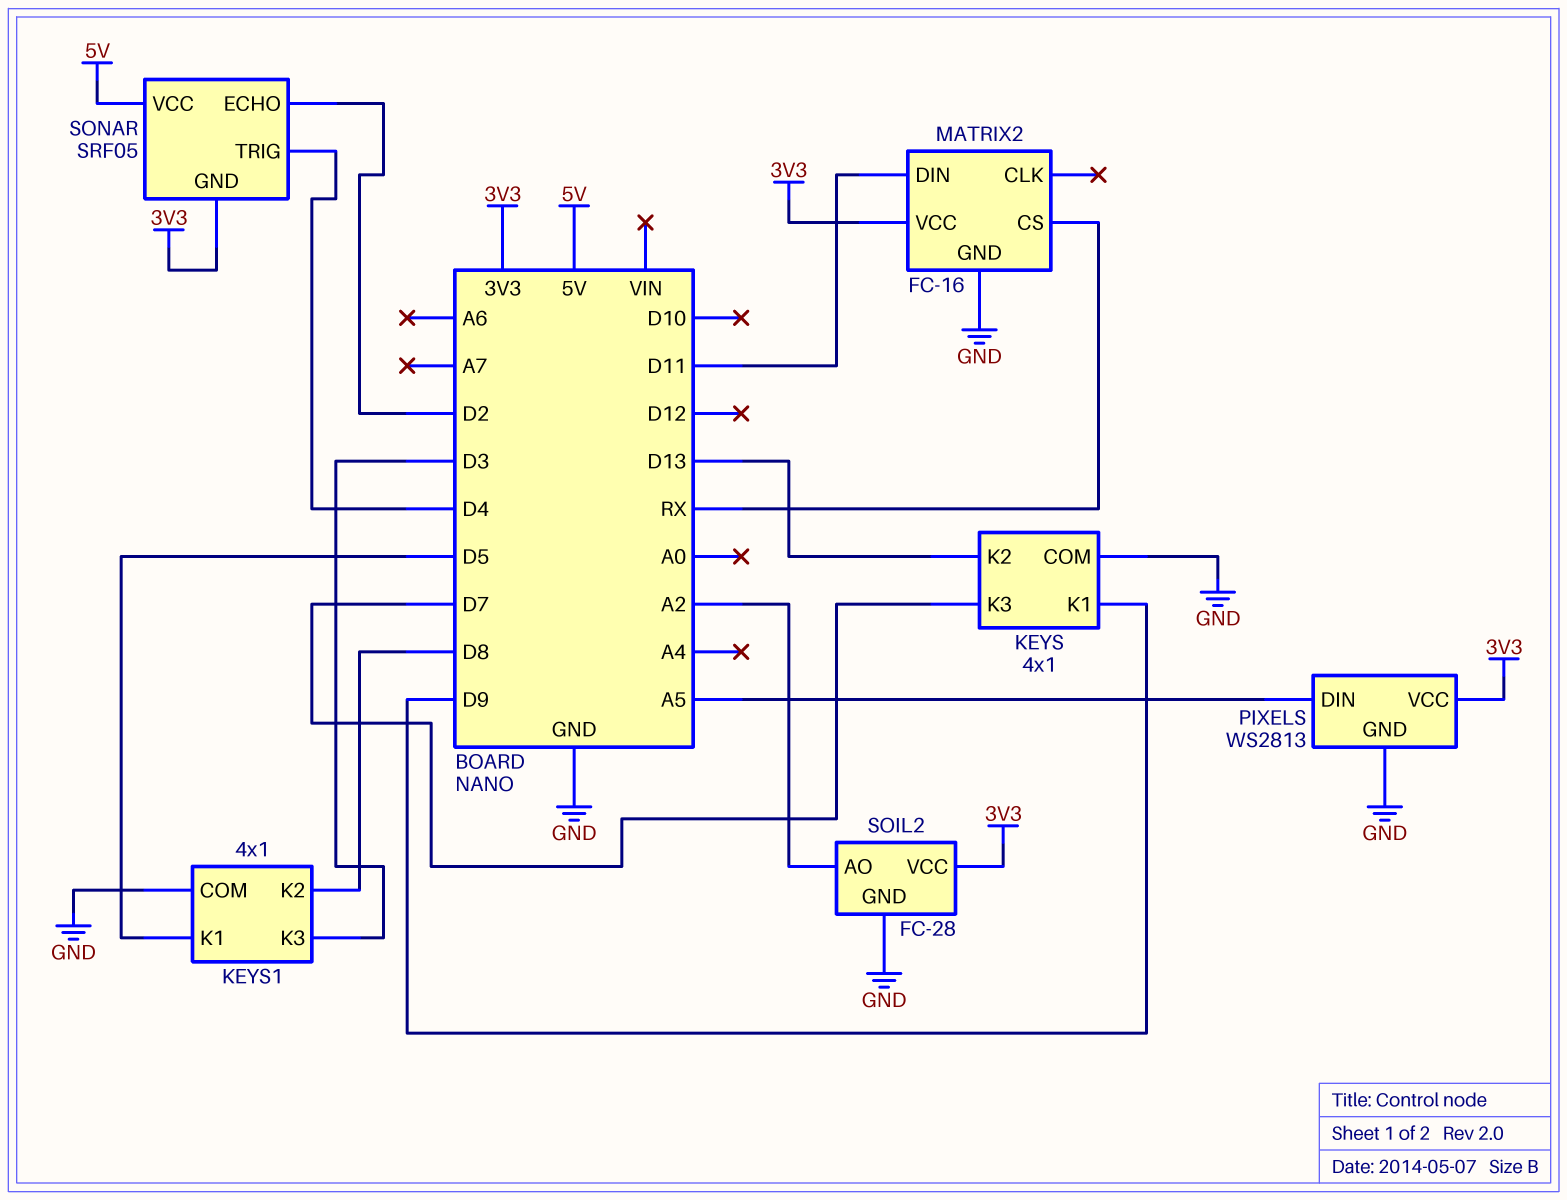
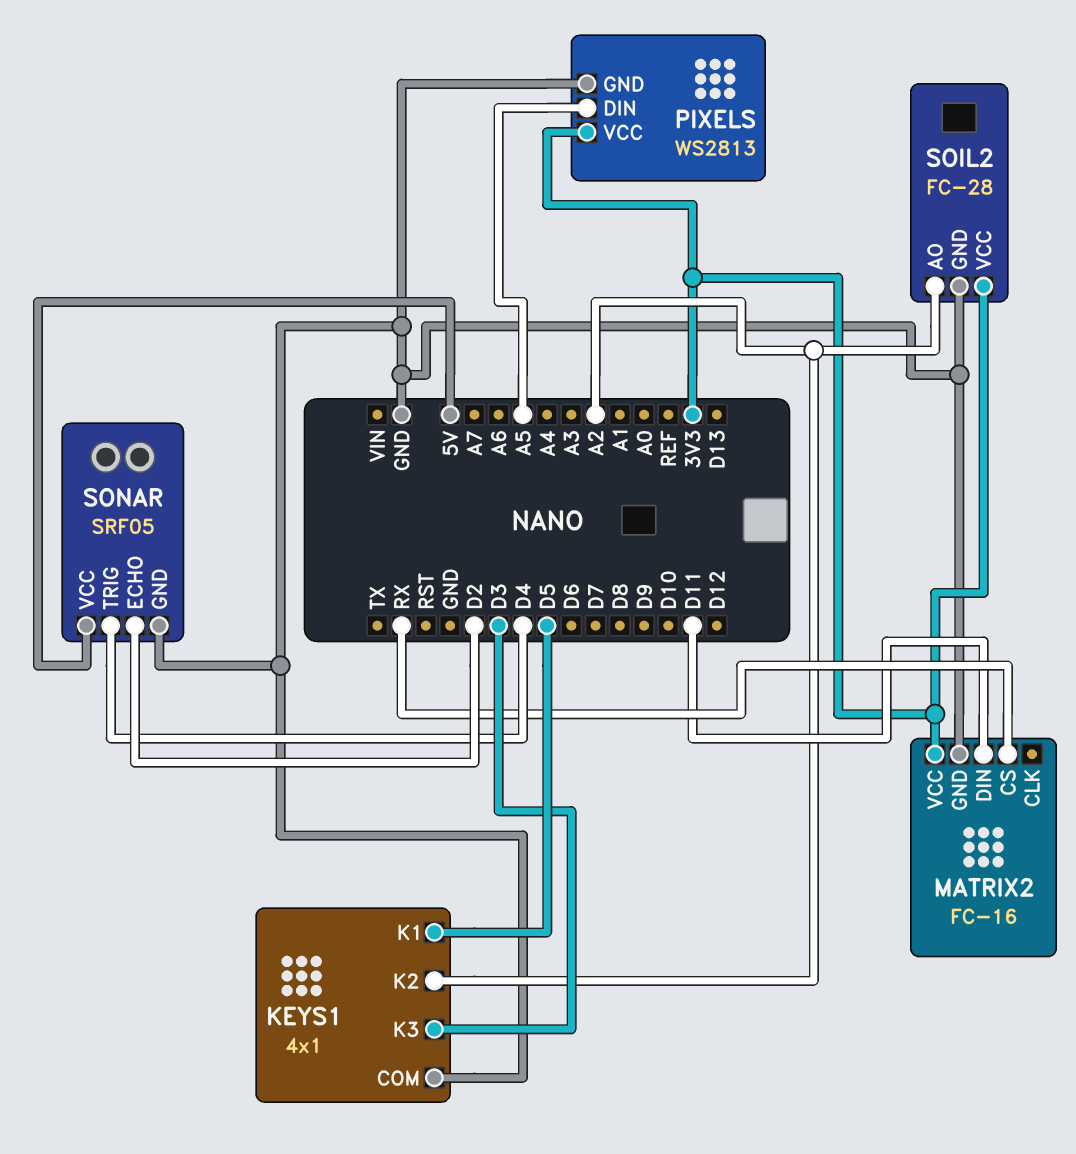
KEYS: 4x1 -> none
KEYS pin COM: GND -> none
KEYS pin K1: D9 -> none
KEYS pin K2: D13 -> none
KEYS pin K3: D7 -> none
KEYS1 pin K2: D8 -> A2
SONAR pin GND: 3V3 -> GND

